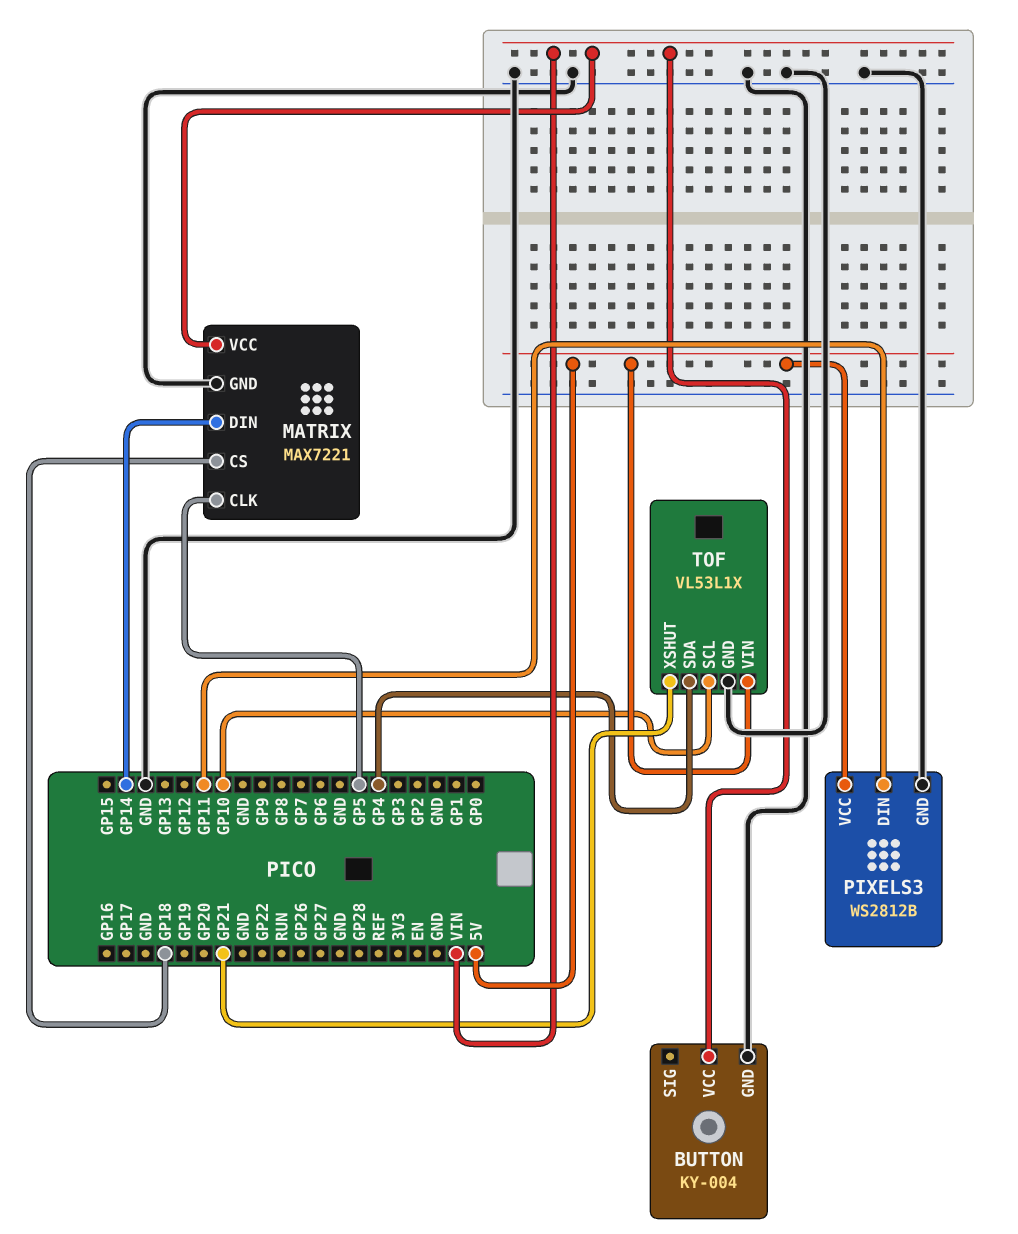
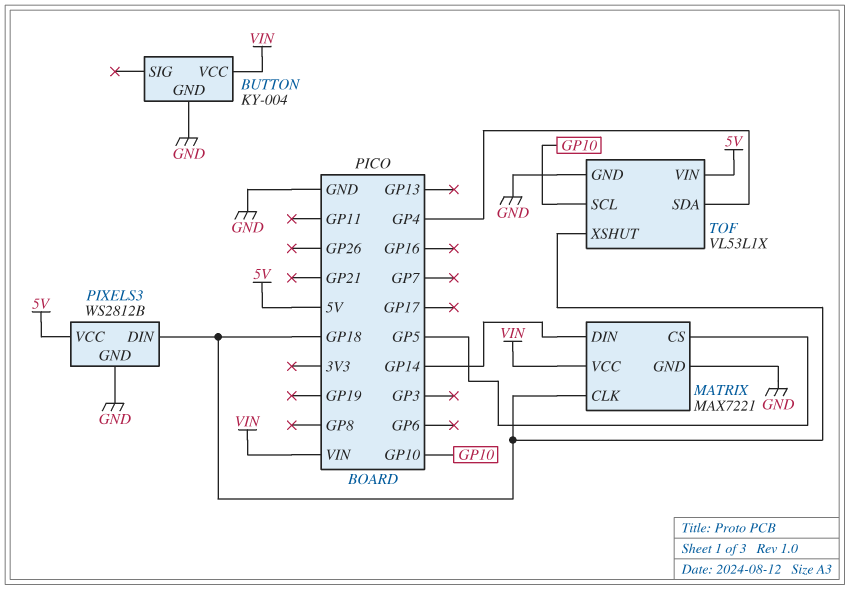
MATRIX pin CLK: GP5 -> GP18
MATRIX pin CS: GP18 -> GP5
PIXELS3 pin DIN: GP11 -> GP18
TOF pin XSHUT: GP21 -> GP18

